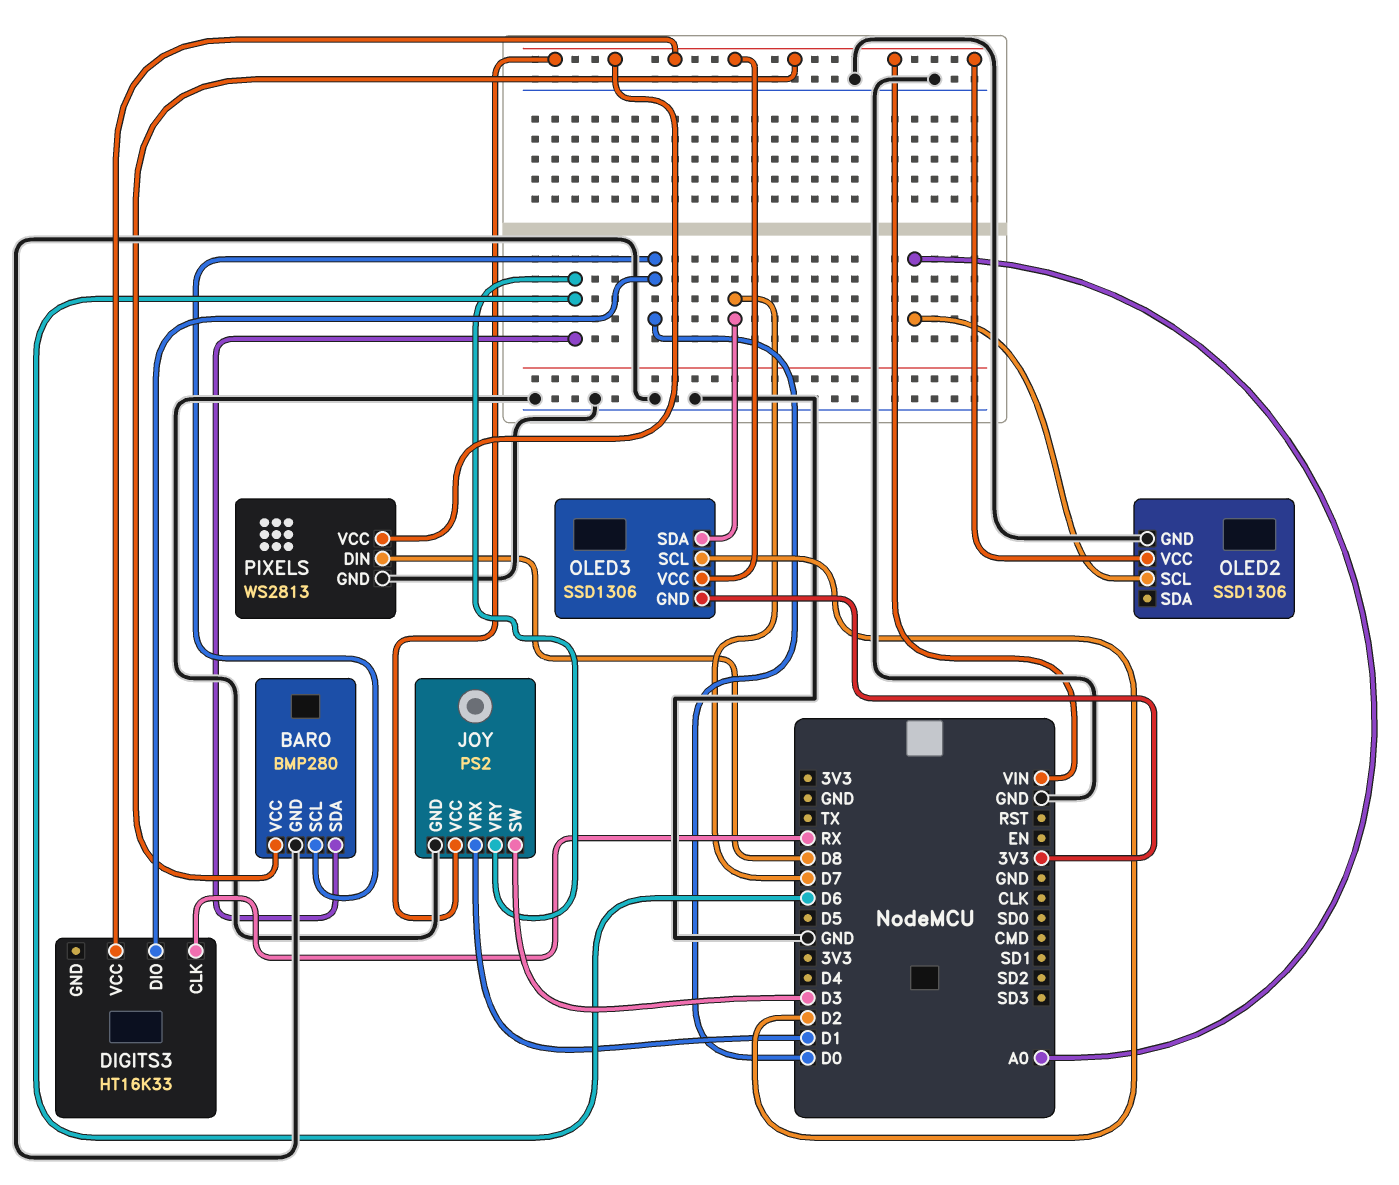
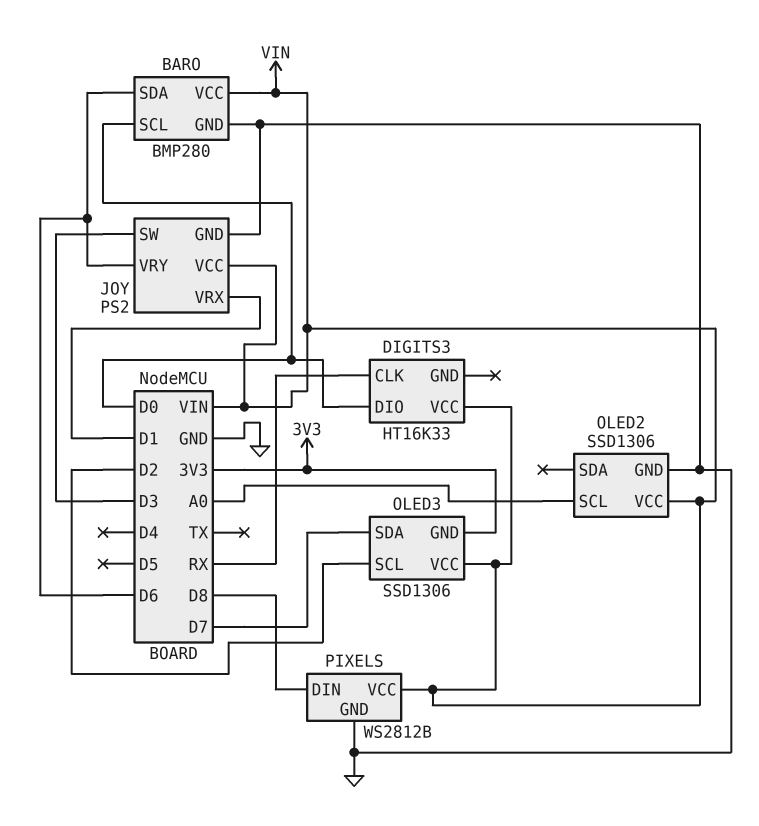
PIXELS: WS2813 -> WS2812B

